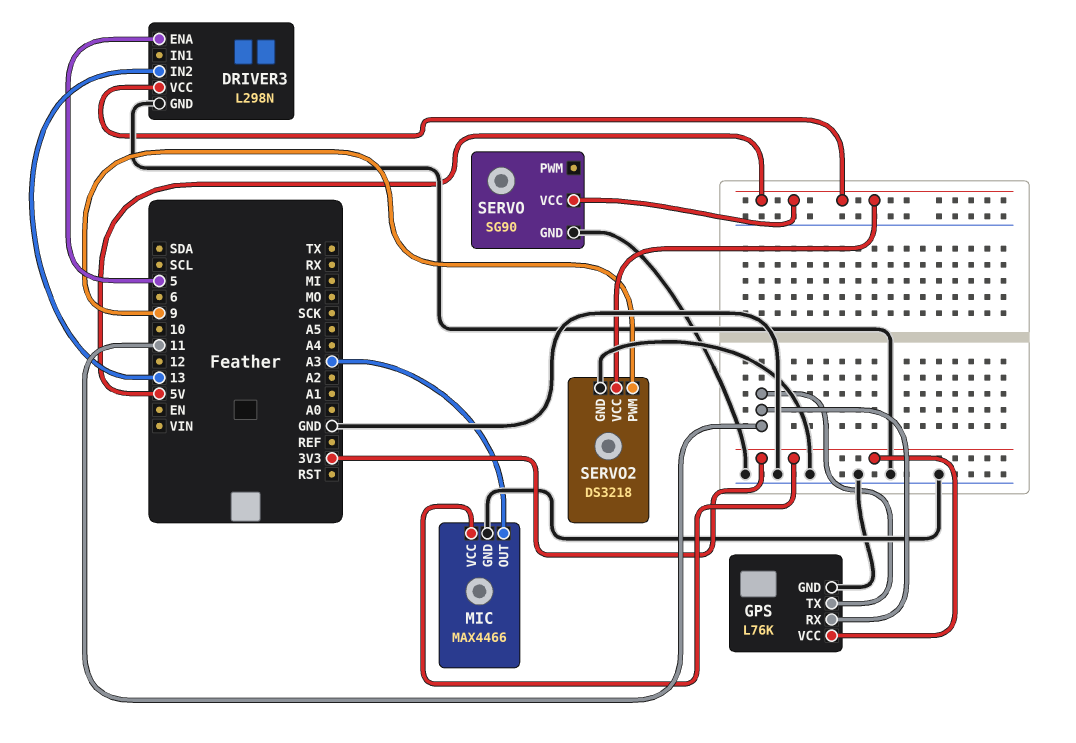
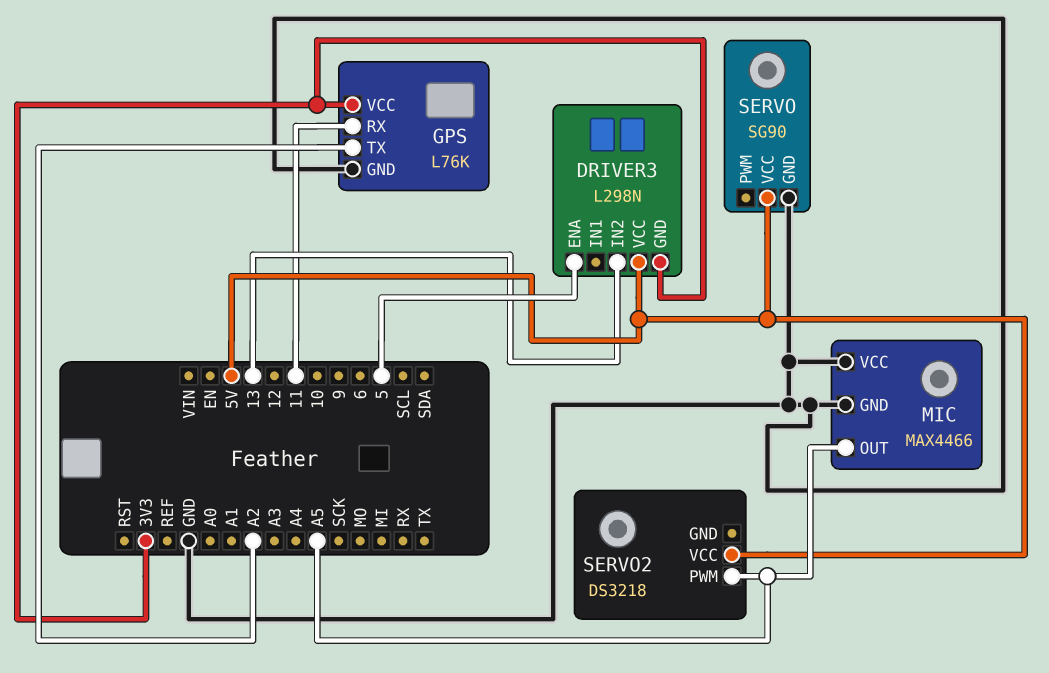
DRIVER3 pin GND: GND -> 3V3
GPS pin TX: 11 -> A2
MIC pin OUT: A3 -> A5
MIC pin VCC: 3V3 -> GND
SERVO2 pin GND: GND -> none
SERVO2 pin PWM: 9 -> A5

